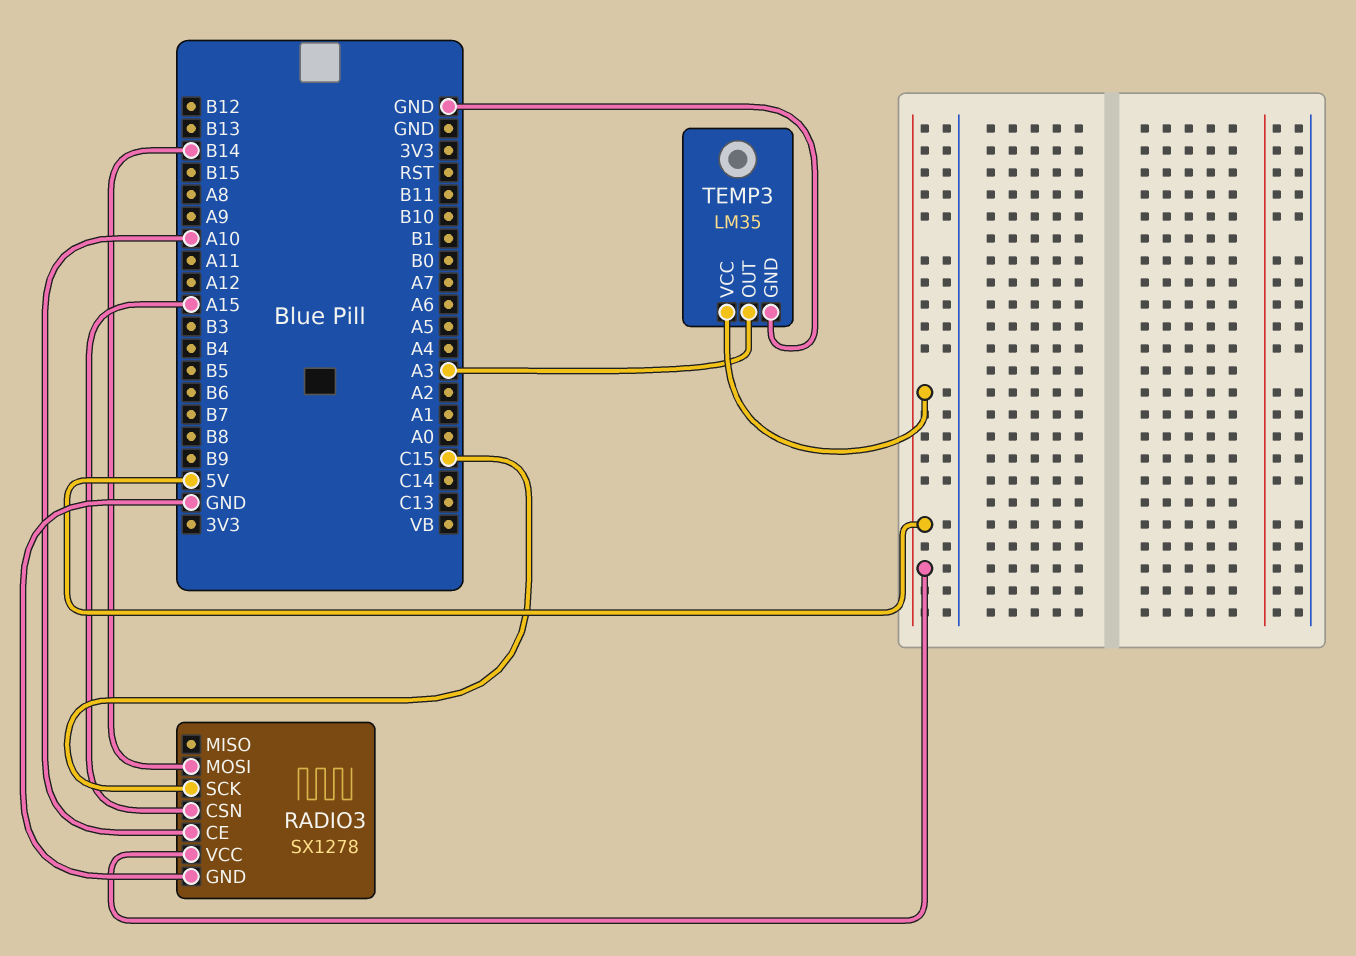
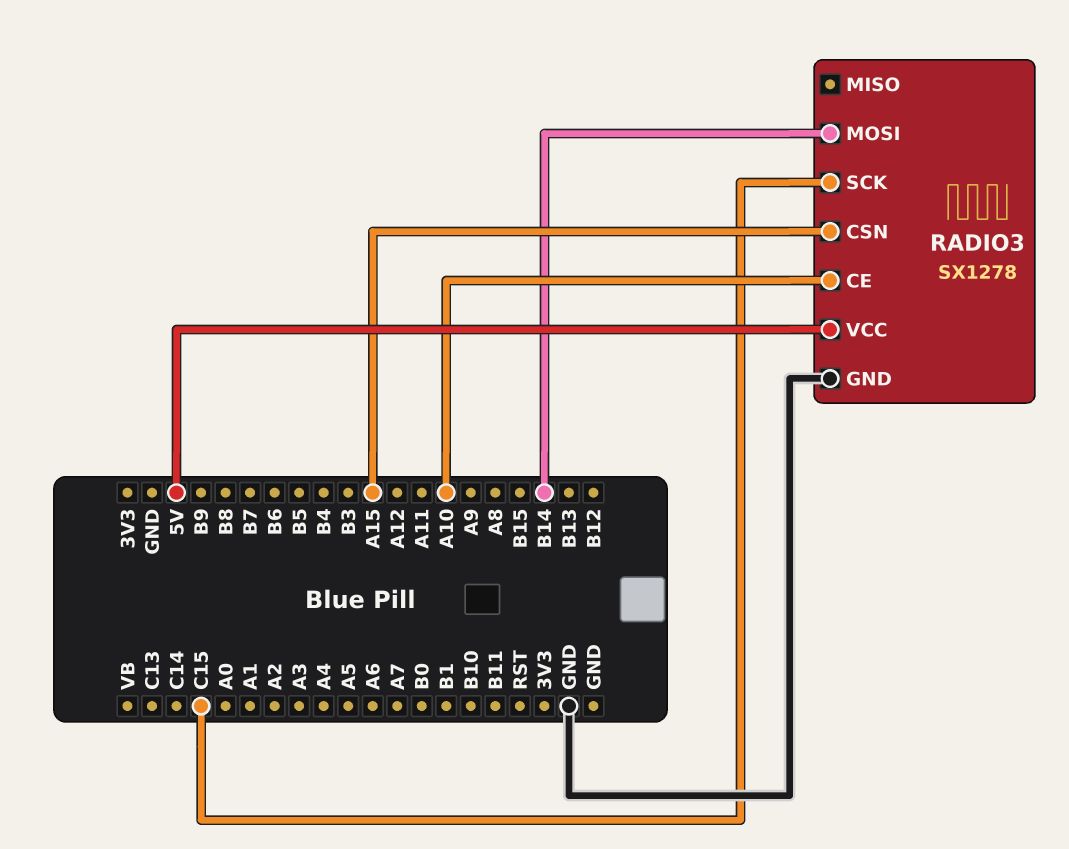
TEMP3: LM35 -> none
TEMP3 pin GND: GND -> none
TEMP3 pin OUT: A3 -> none
TEMP3 pin VCC: 5V -> none

